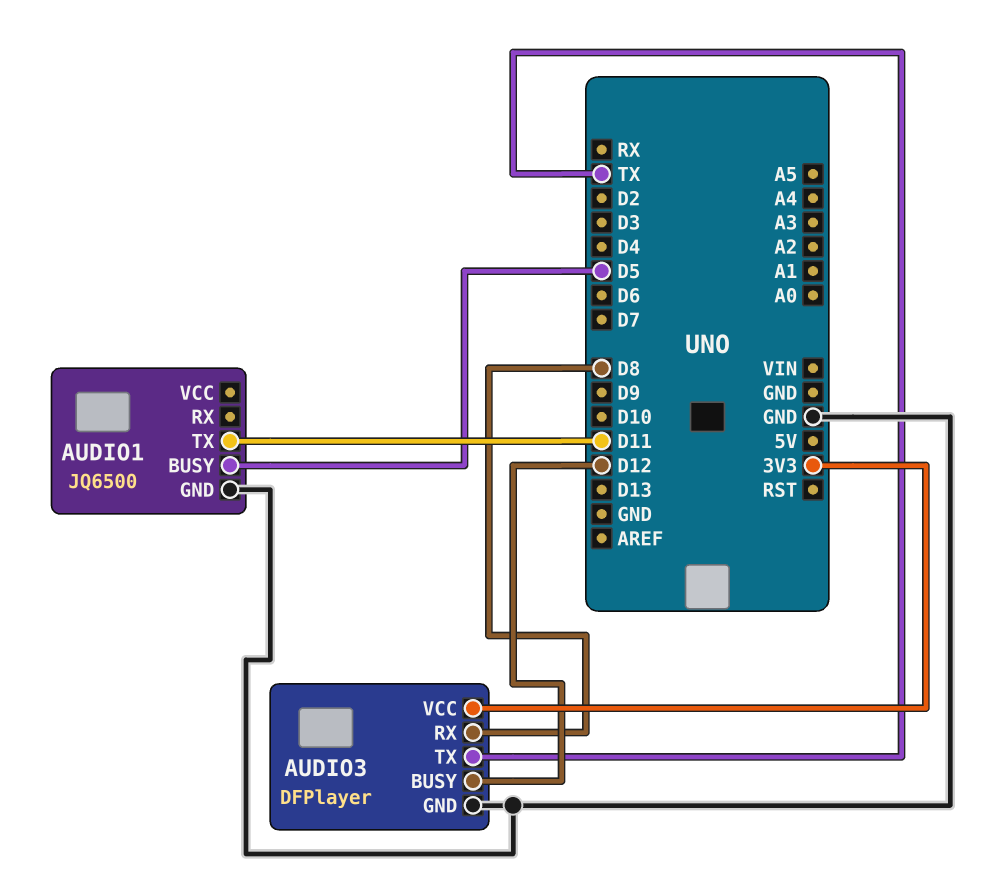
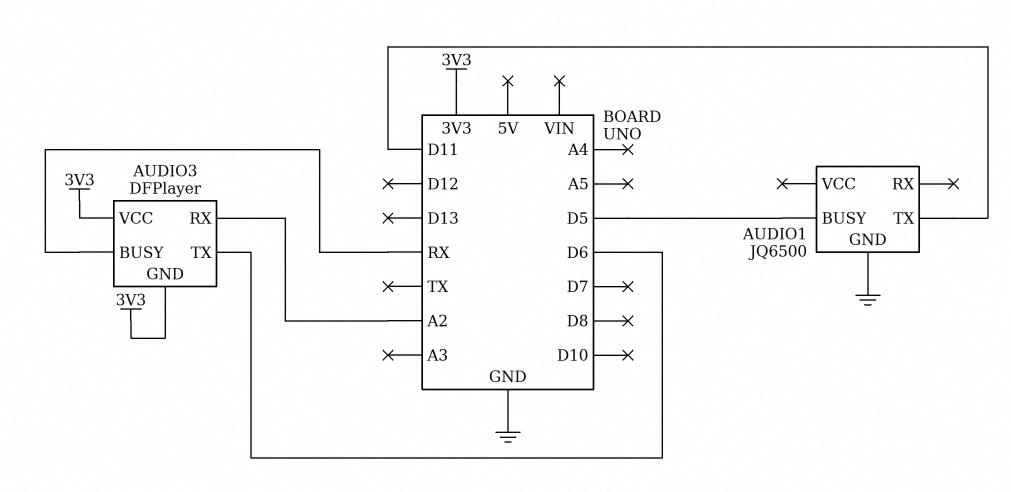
AUDIO3 pin BUSY: D12 -> RX
AUDIO3 pin GND: GND -> 3V3
AUDIO3 pin RX: D8 -> A2
AUDIO3 pin TX: TX -> D6

